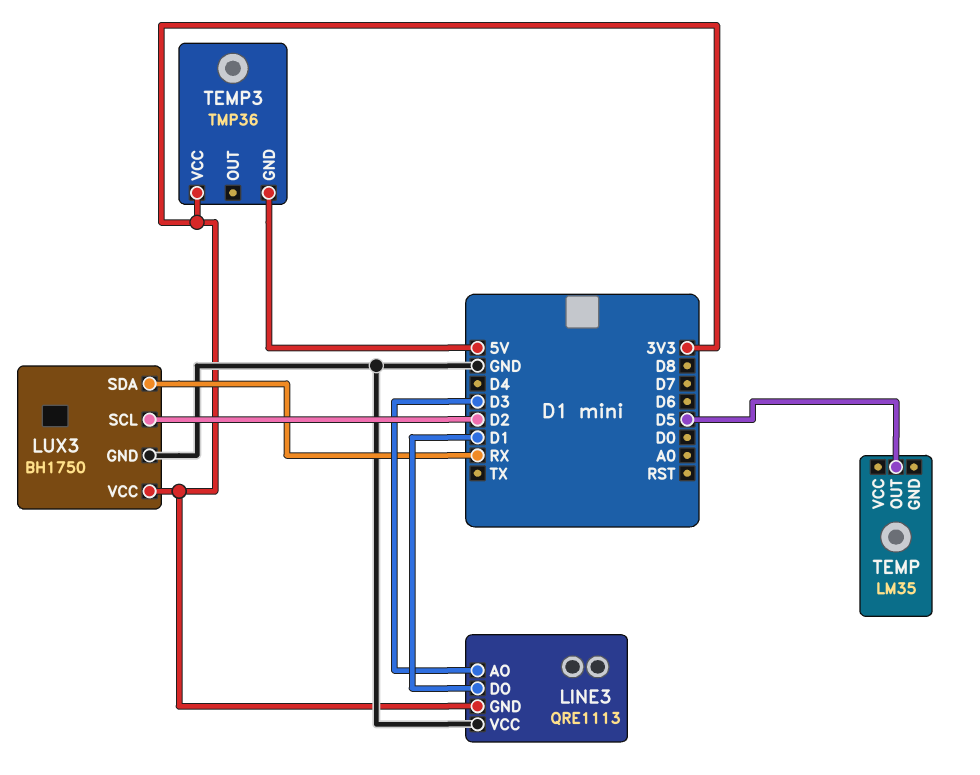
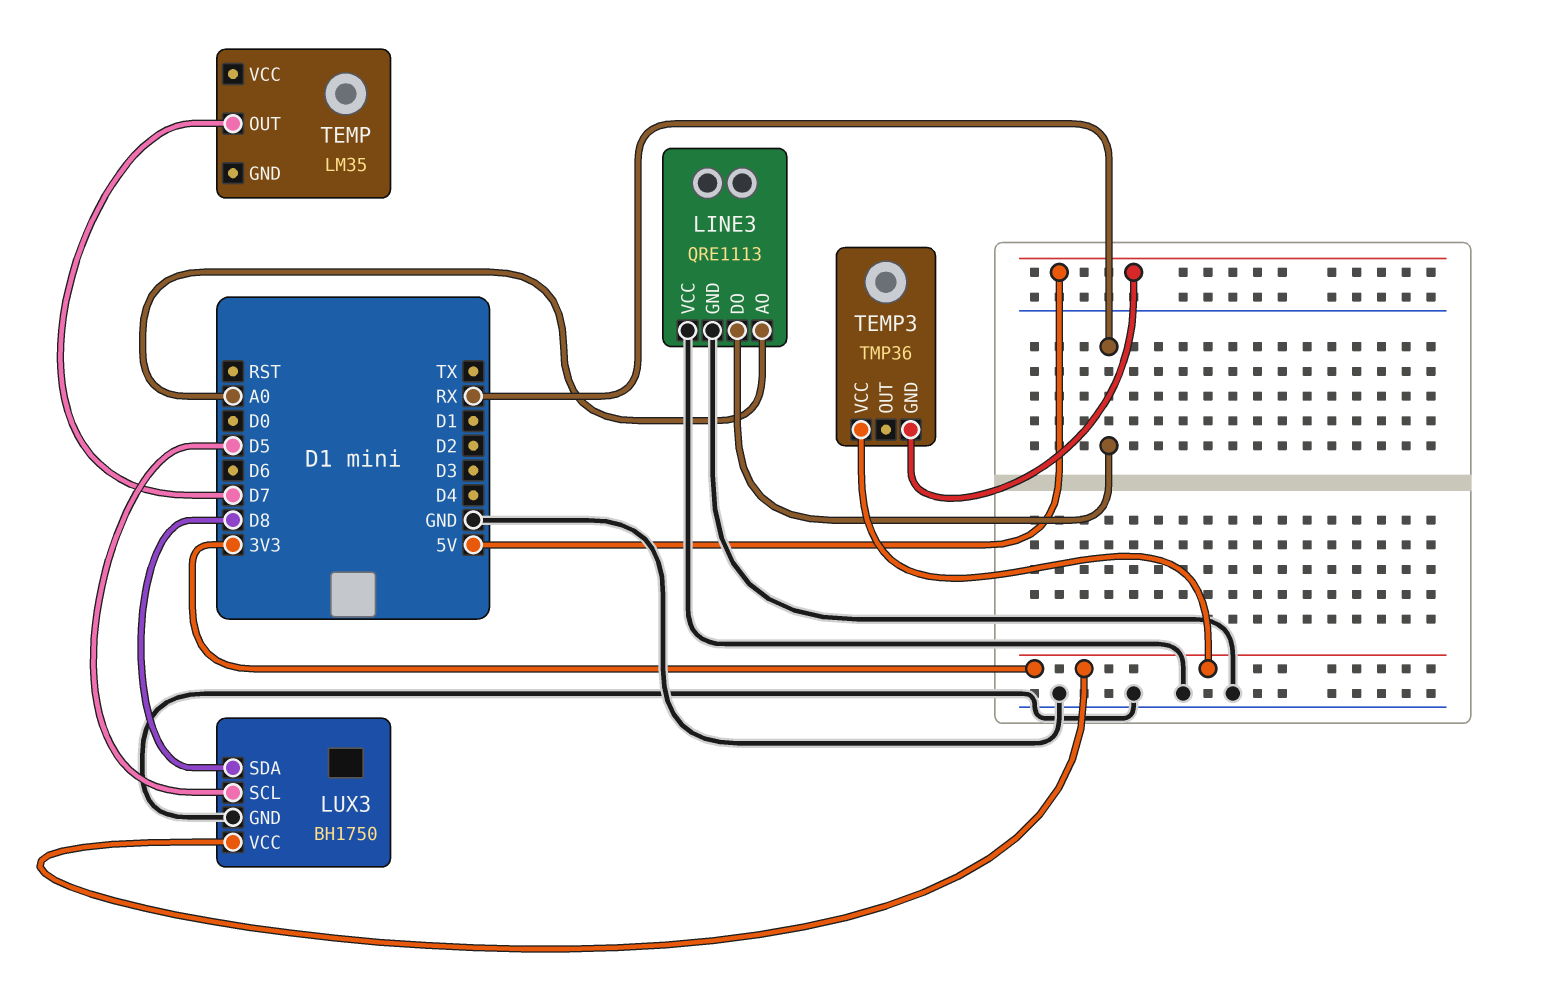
LINE3 pin AO: D3 -> A0
LINE3 pin DO: D1 -> RX
LINE3 pin GND: 3V3 -> GND
LUX3 pin SCL: D2 -> D5
LUX3 pin SDA: RX -> D8
TEMP pin OUT: D5 -> D7

